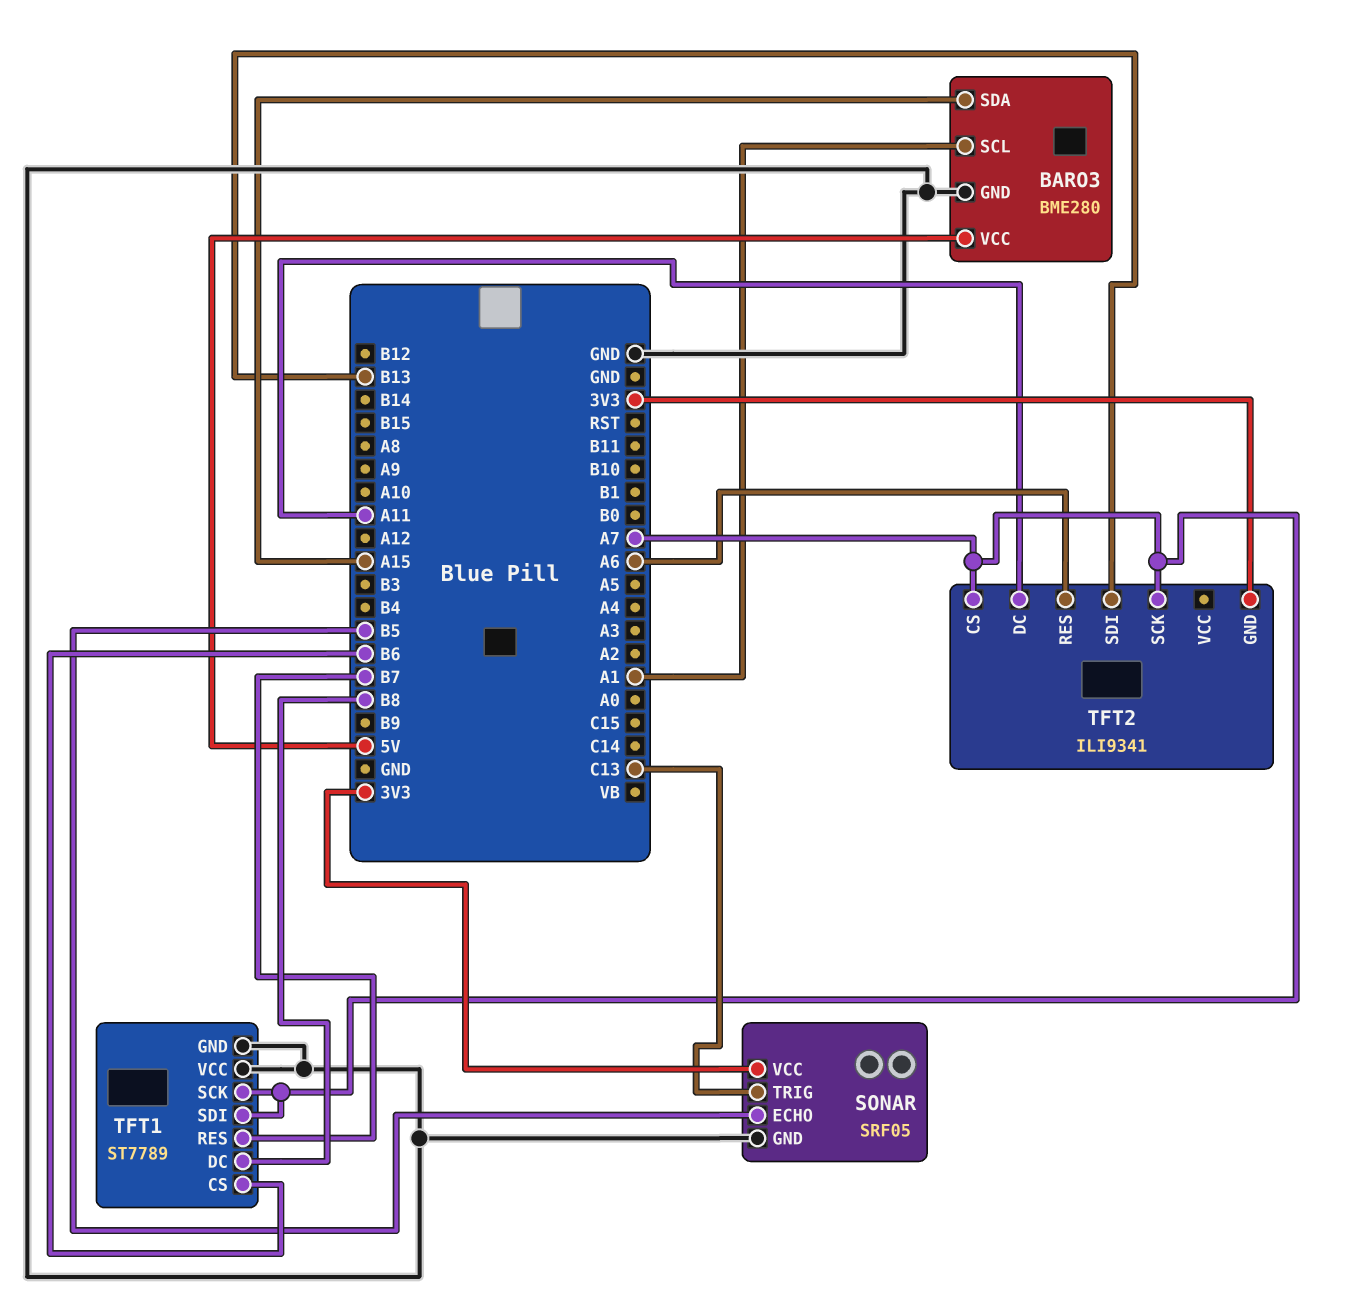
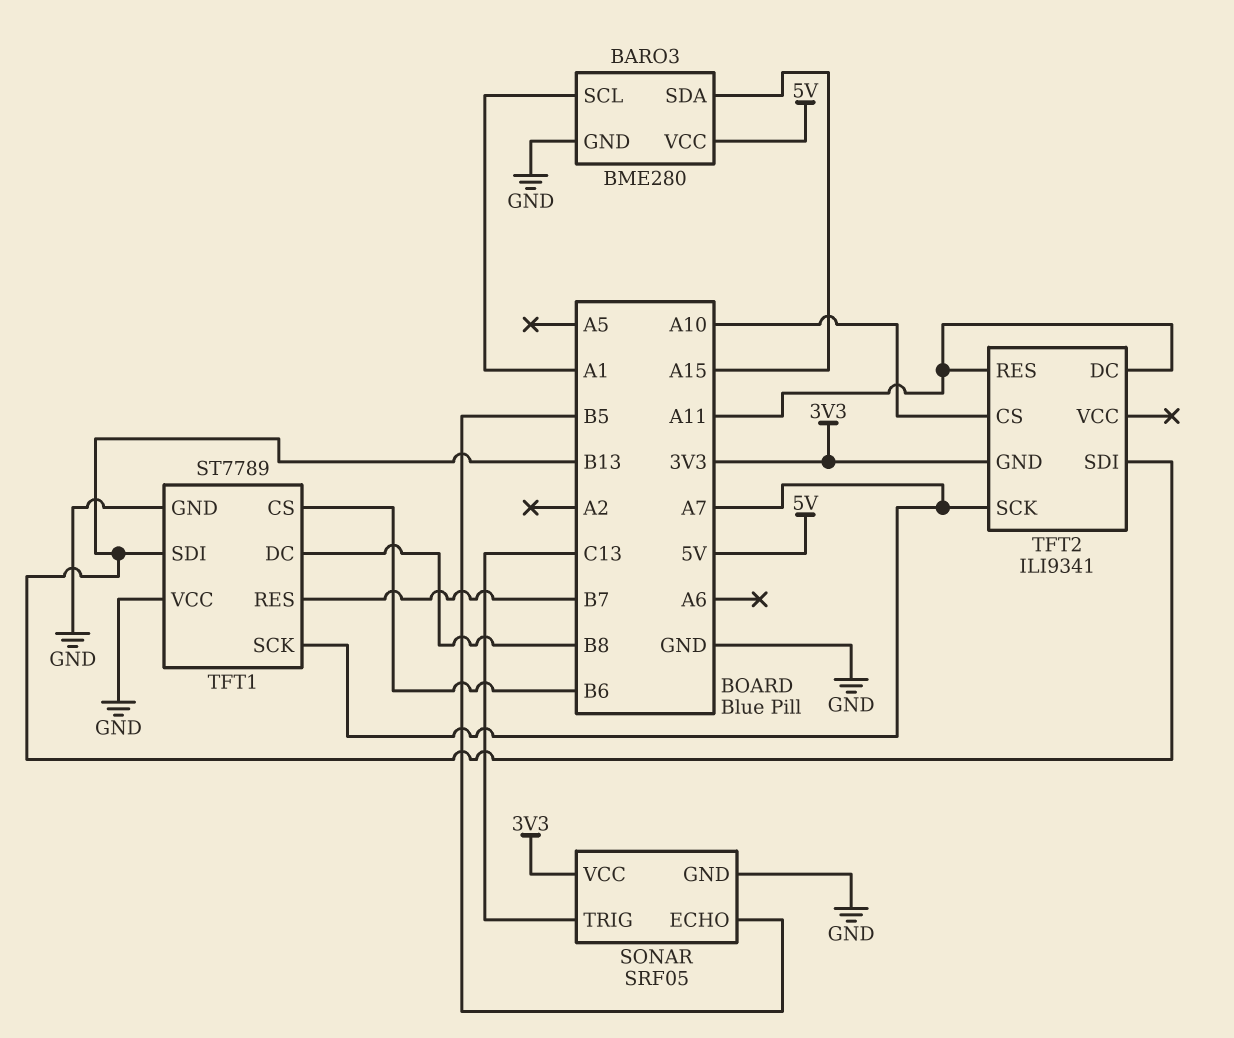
TFT1 pin SDI: A7 -> B13
TFT2 pin CS: A7 -> A10
TFT2 pin RES: A6 -> A11

